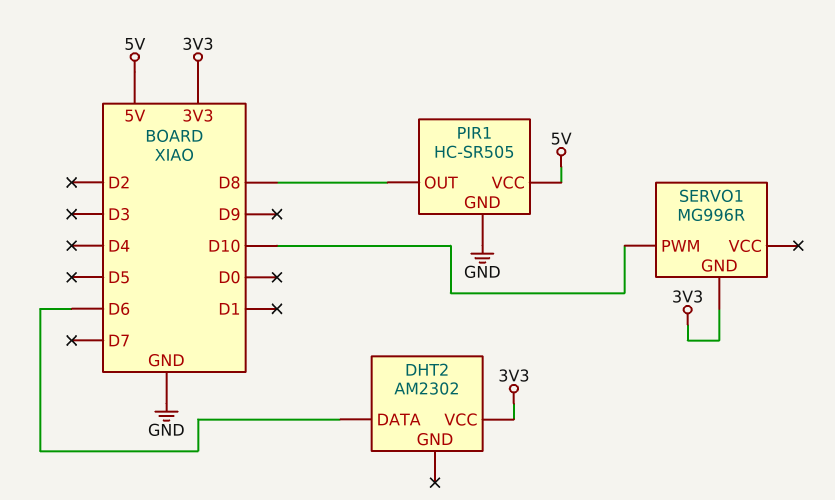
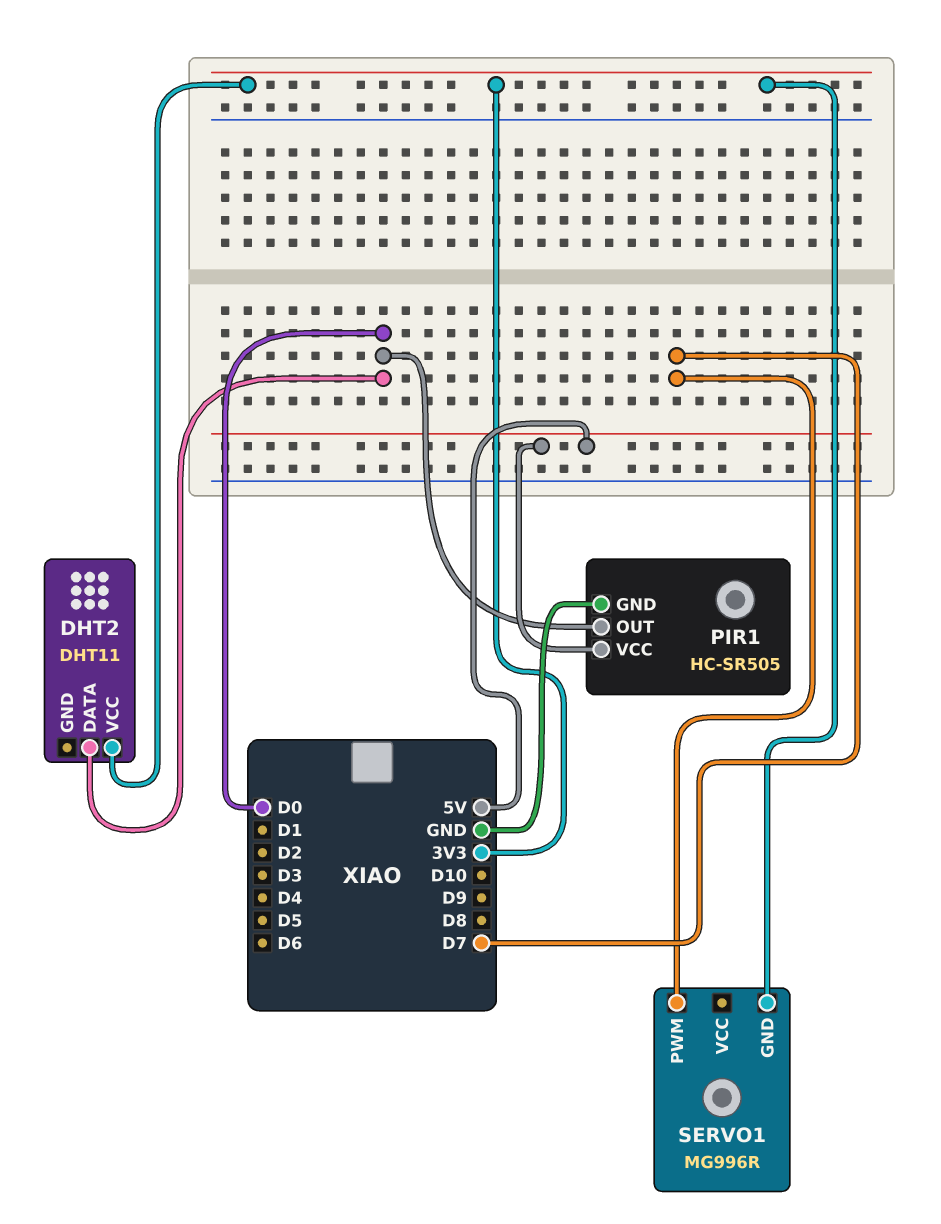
DHT2: AM2302 -> DHT11
DHT2 pin DATA: D6 -> D0
PIR1 pin OUT: D8 -> D0
SERVO1 pin PWM: D10 -> D7

